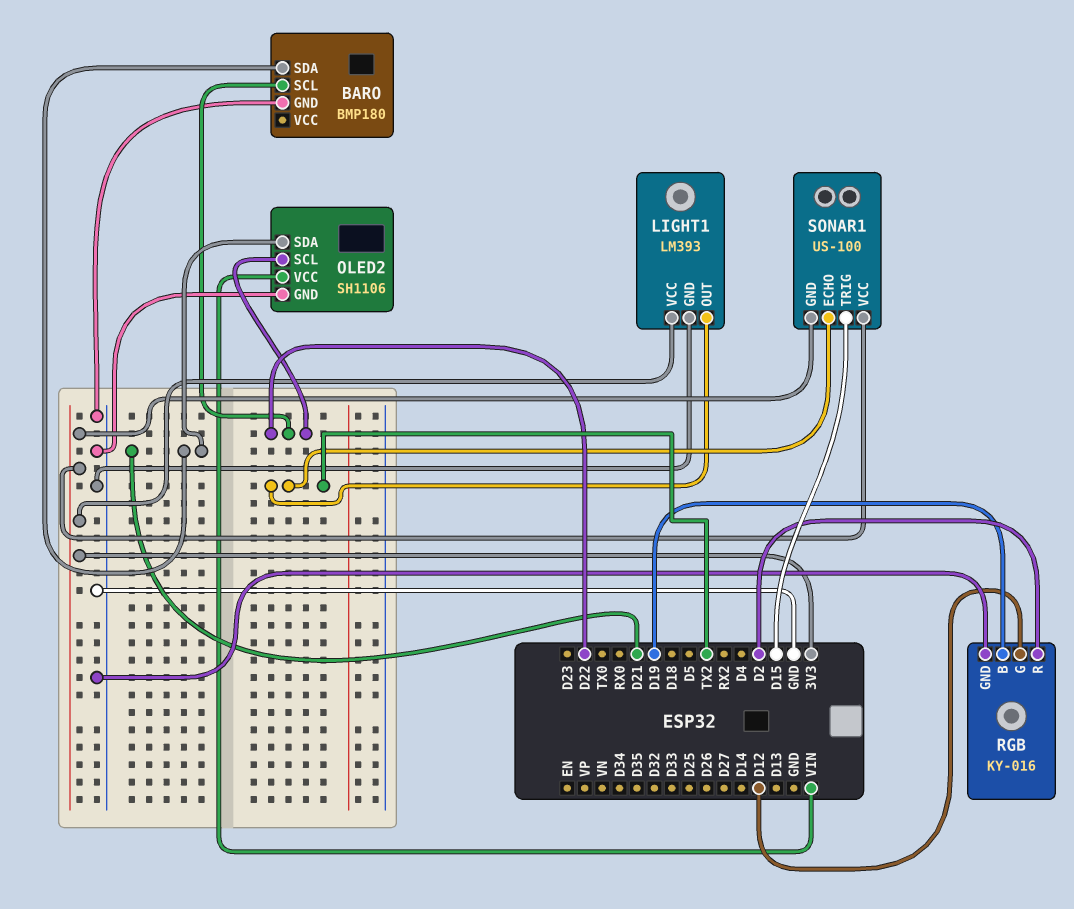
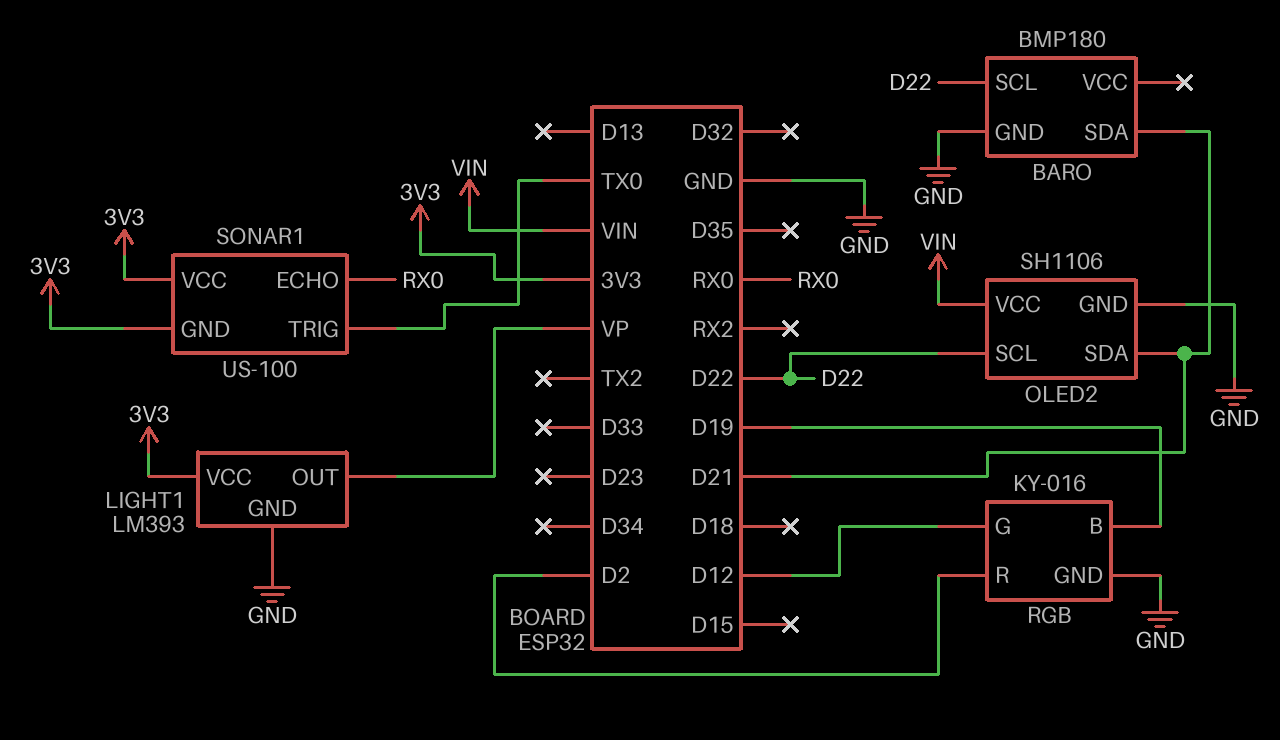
LIGHT1 pin OUT: TX2 -> VP
SONAR1 pin ECHO: TX2 -> RX0
SONAR1 pin TRIG: D15 -> TX0

